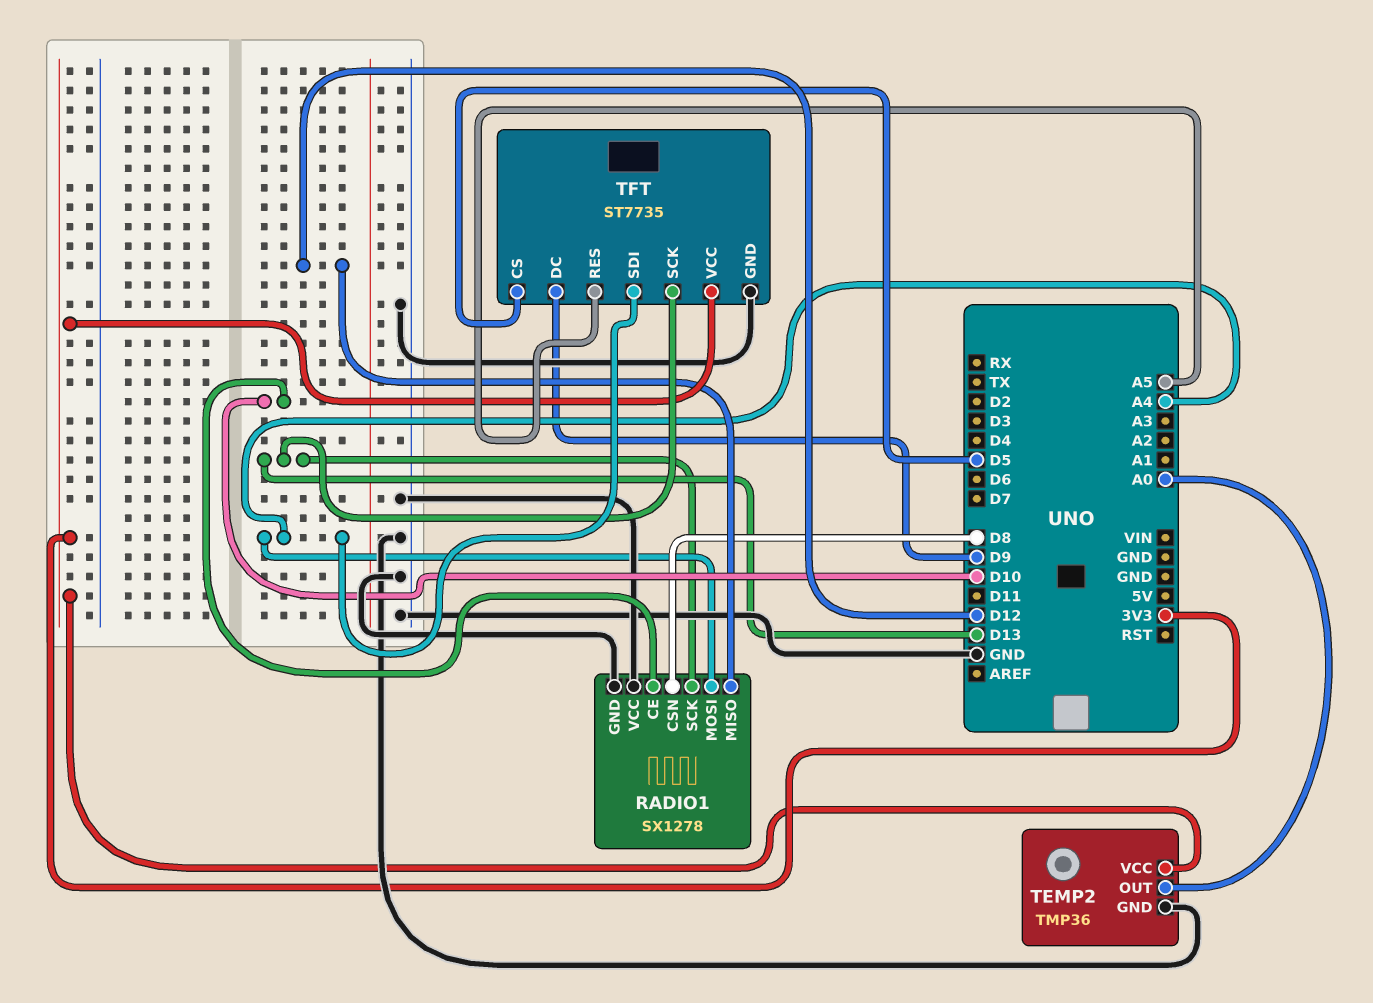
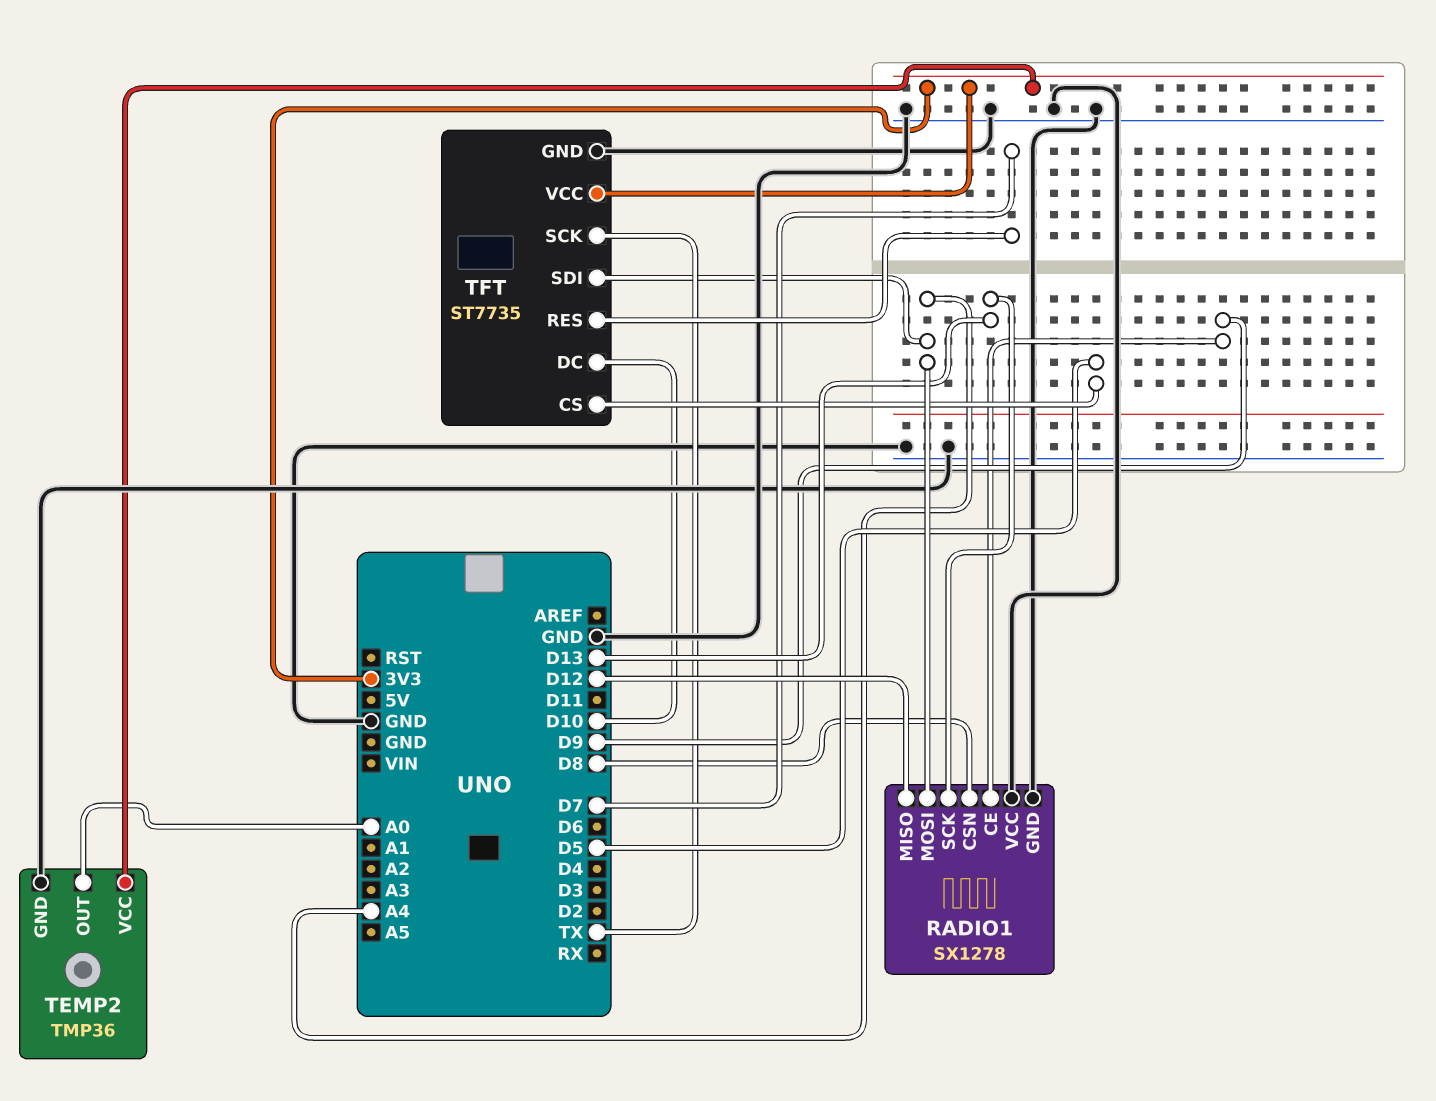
RADIO1 pin CE: D10 -> D9
TFT pin DC: D9 -> D10
TFT pin RES: A5 -> D7
TFT pin SCK: D13 -> TX

